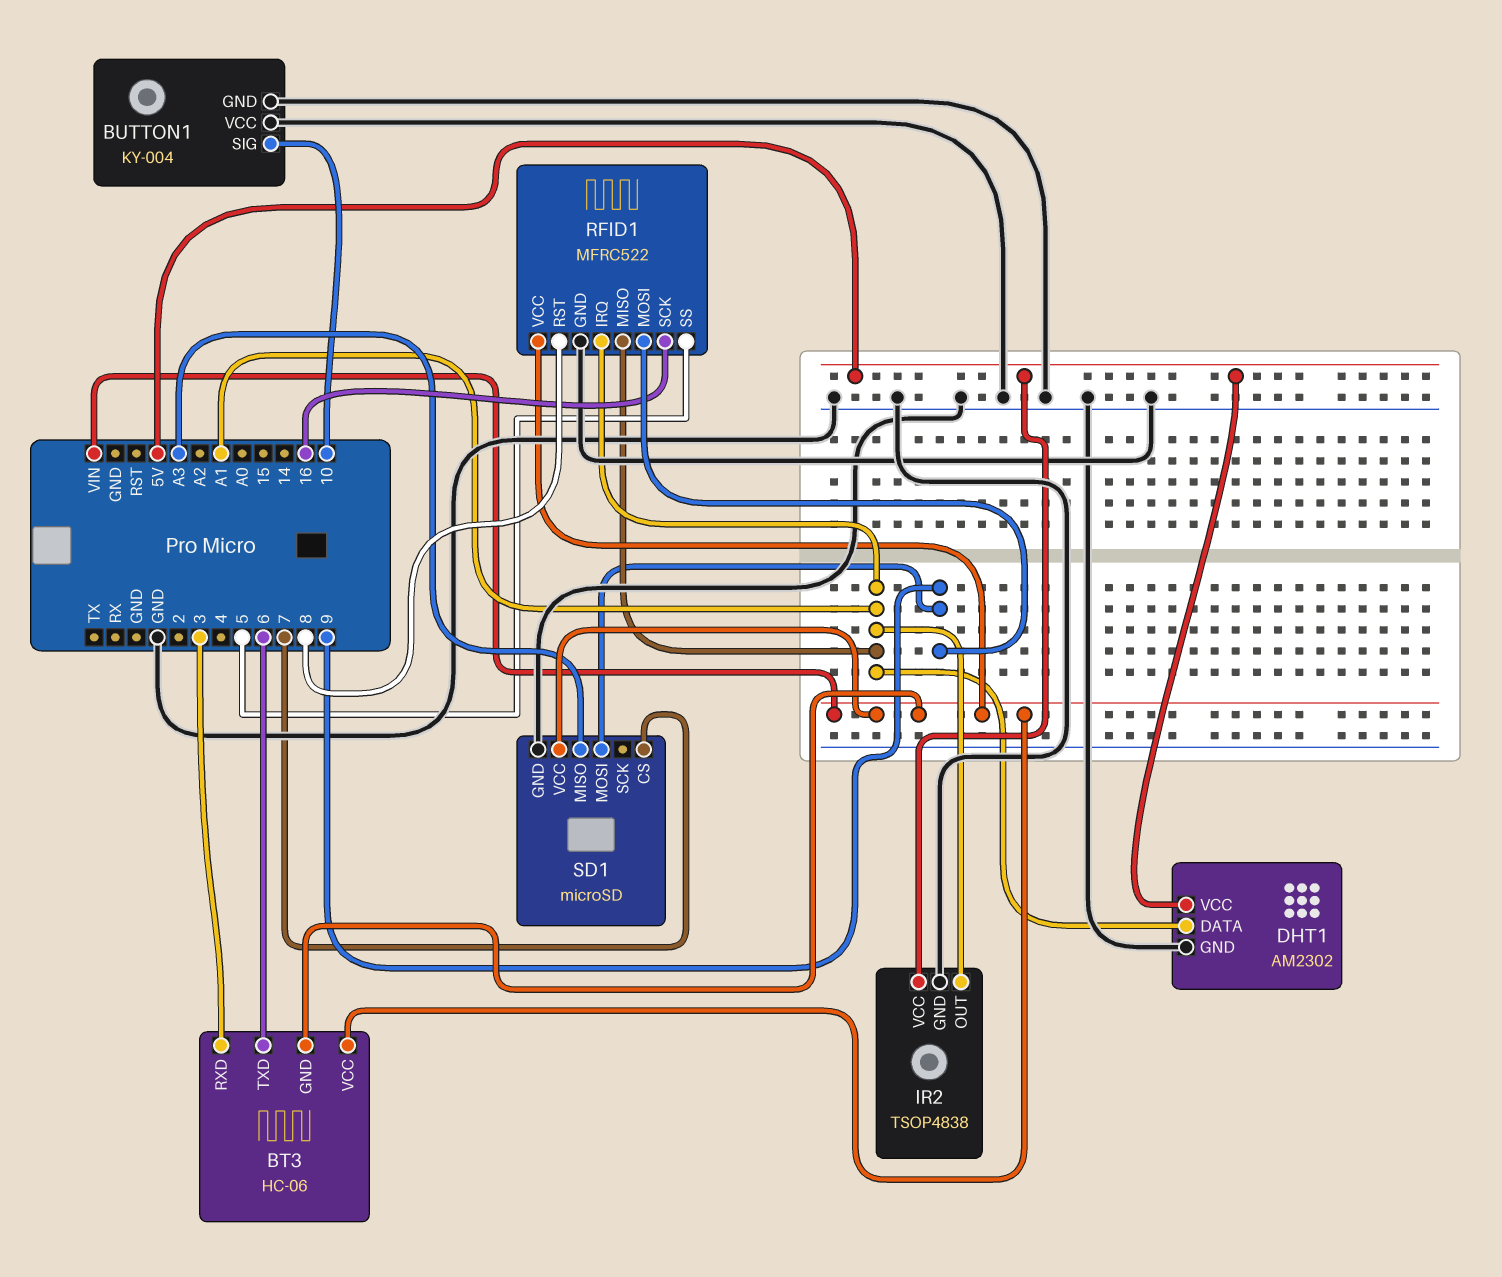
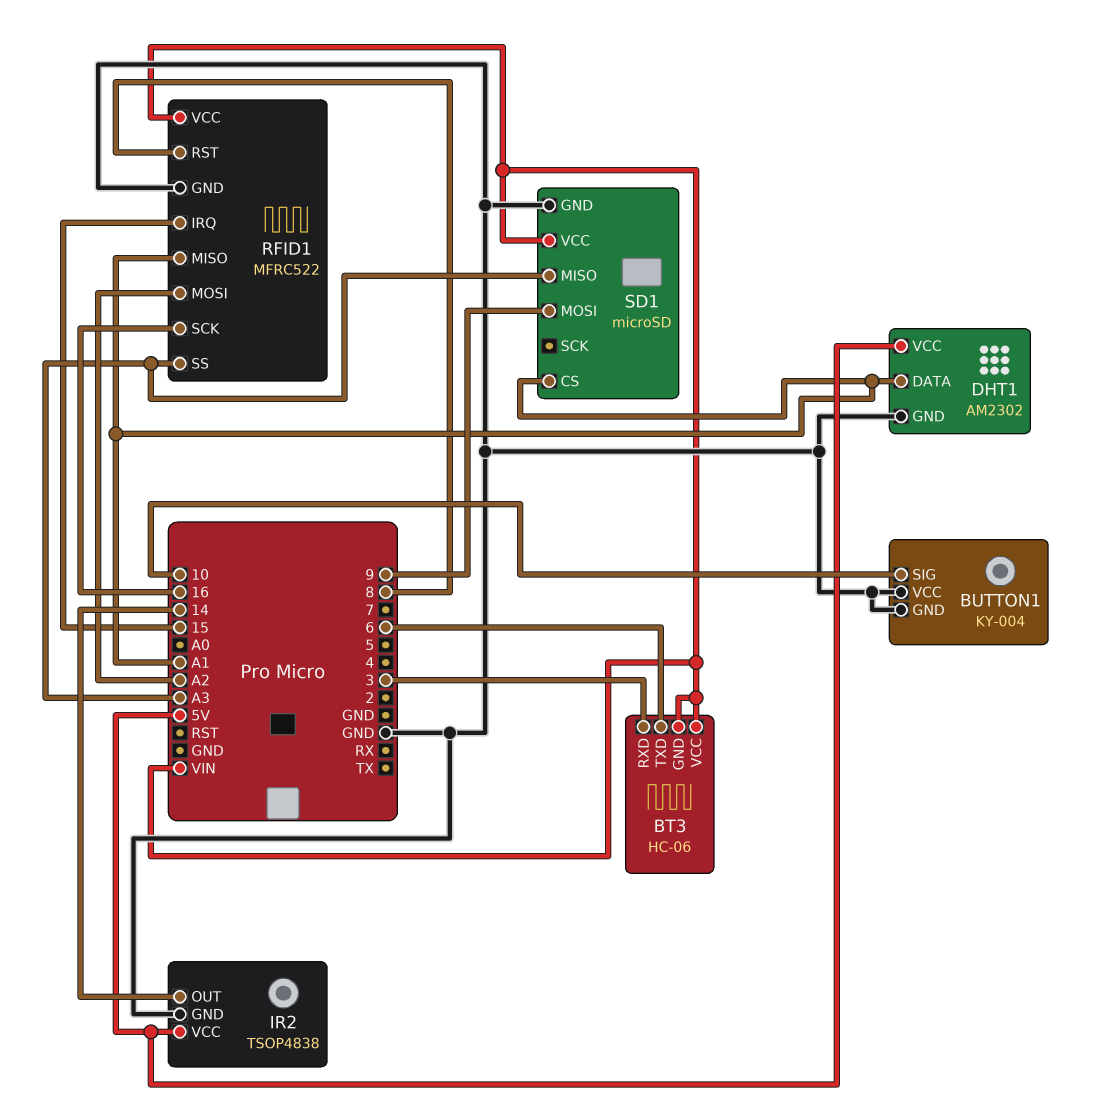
IR2 pin OUT: A1 -> 14
RFID1 pin IRQ: A1 -> 15
RFID1 pin MOSI: 9 -> A2
RFID1 pin SS: 5 -> A3
SD1 pin CS: 7 -> A1

